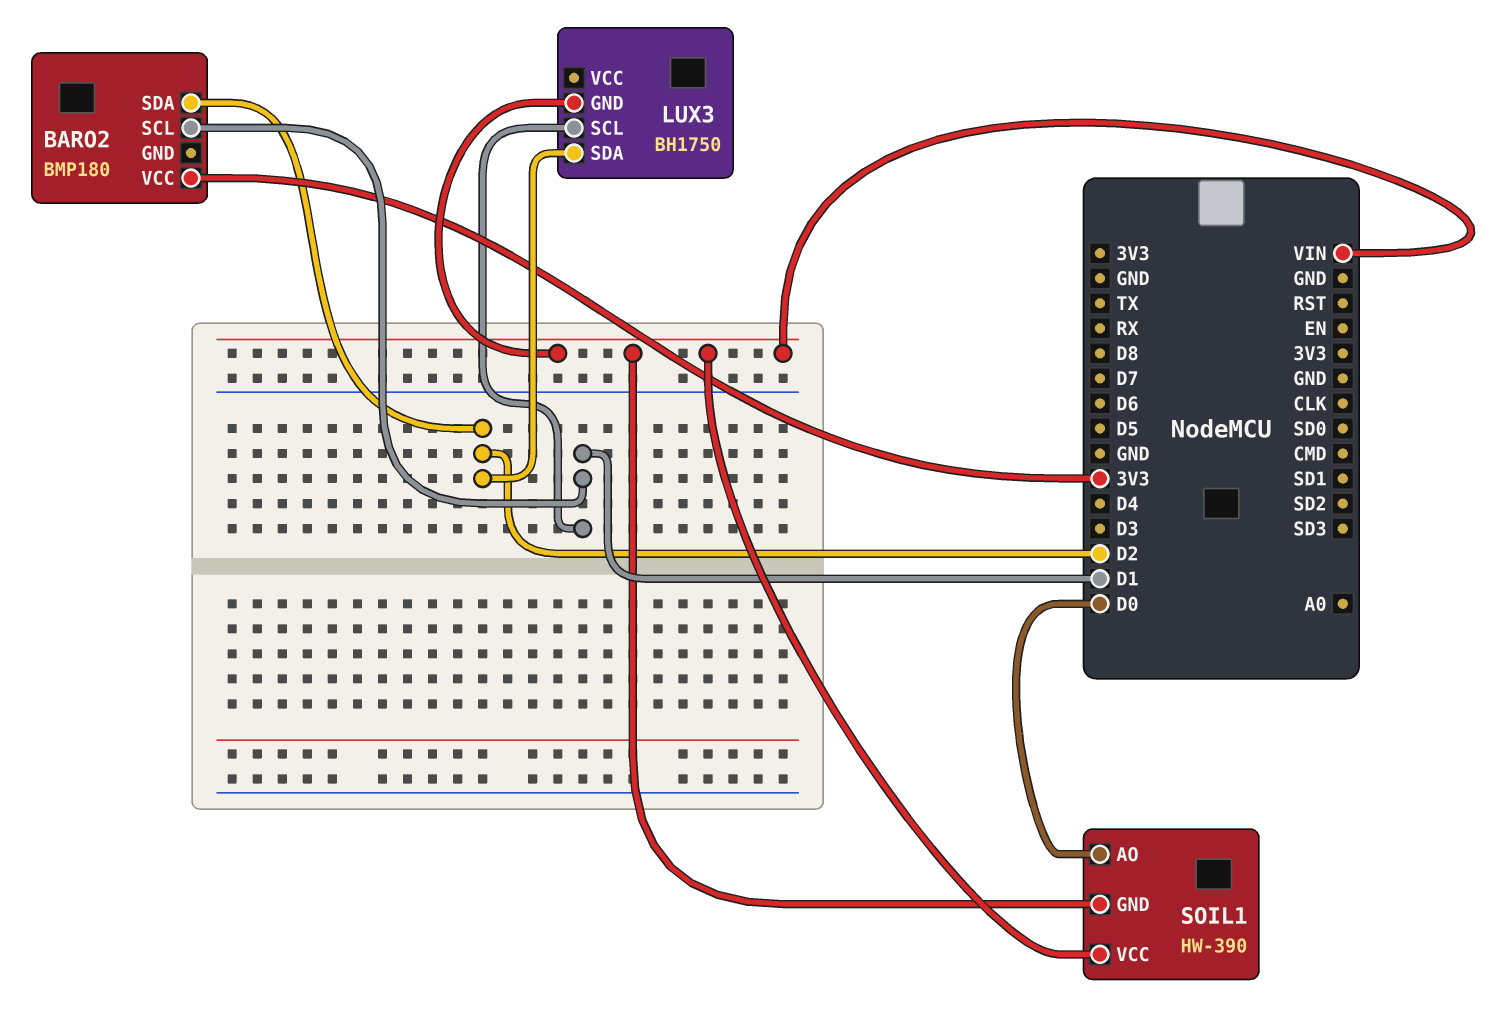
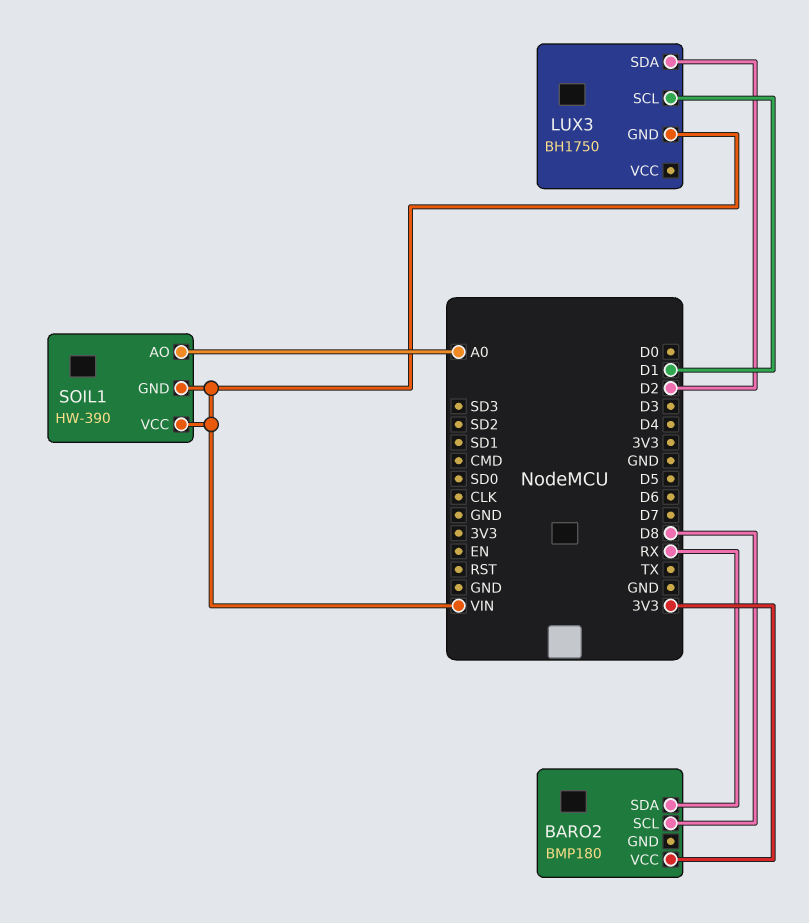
BARO2 pin SCL: D1 -> D8
BARO2 pin SDA: D2 -> RX
SOIL1 pin AO: D0 -> A0

